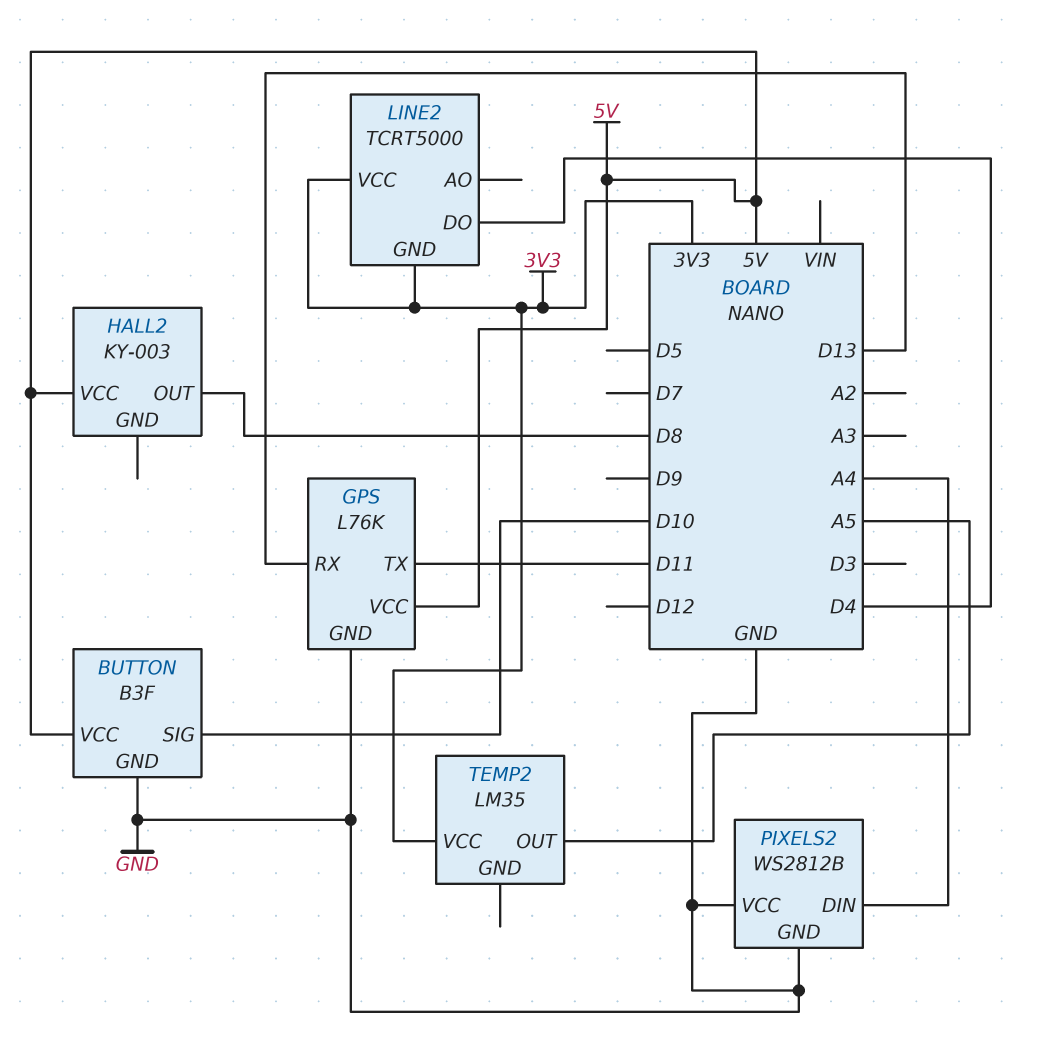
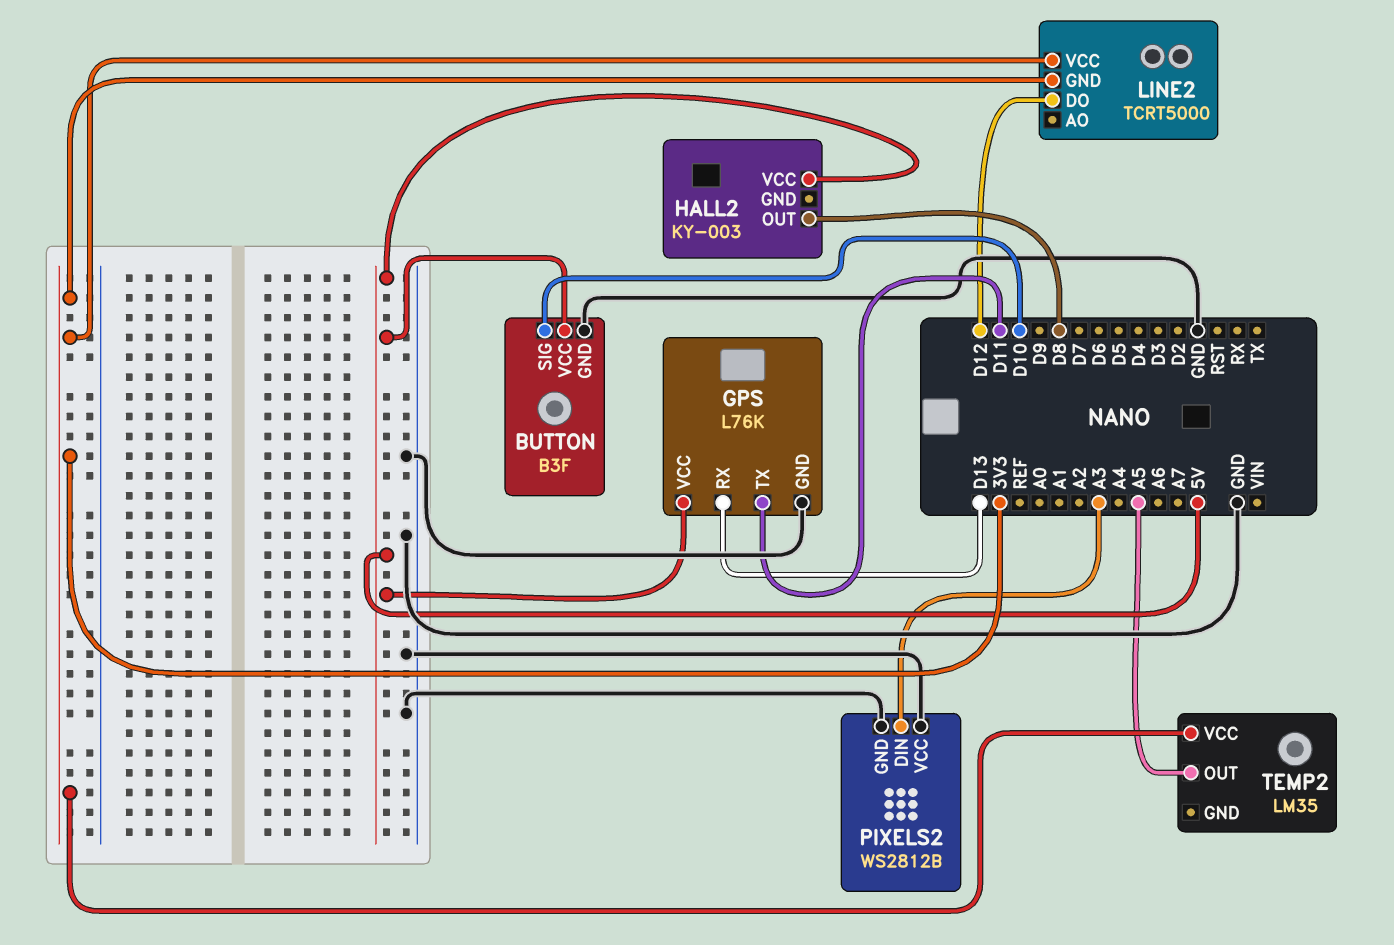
LINE2 pin DO: D4 -> D12
PIXELS2 pin DIN: A4 -> A3

